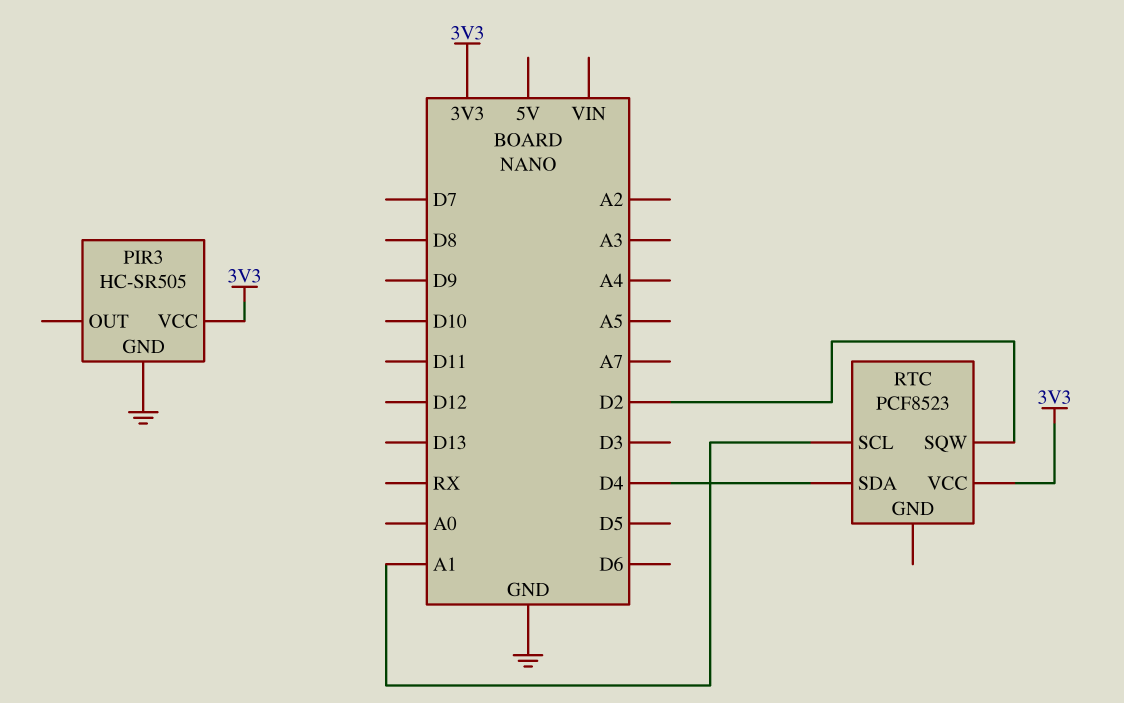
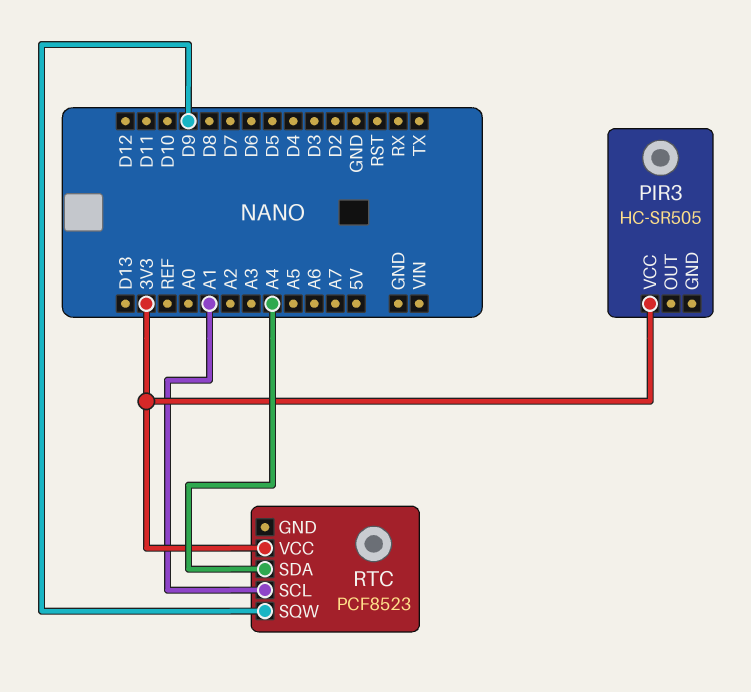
PIR3 pin GND: GND -> none
RTC pin SDA: D4 -> A4
RTC pin SQW: D2 -> D9

